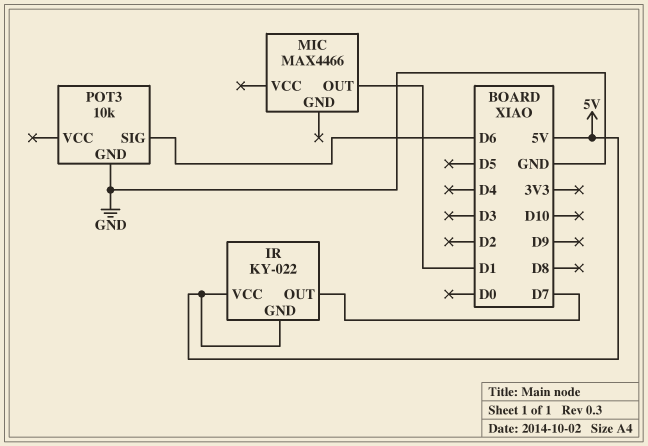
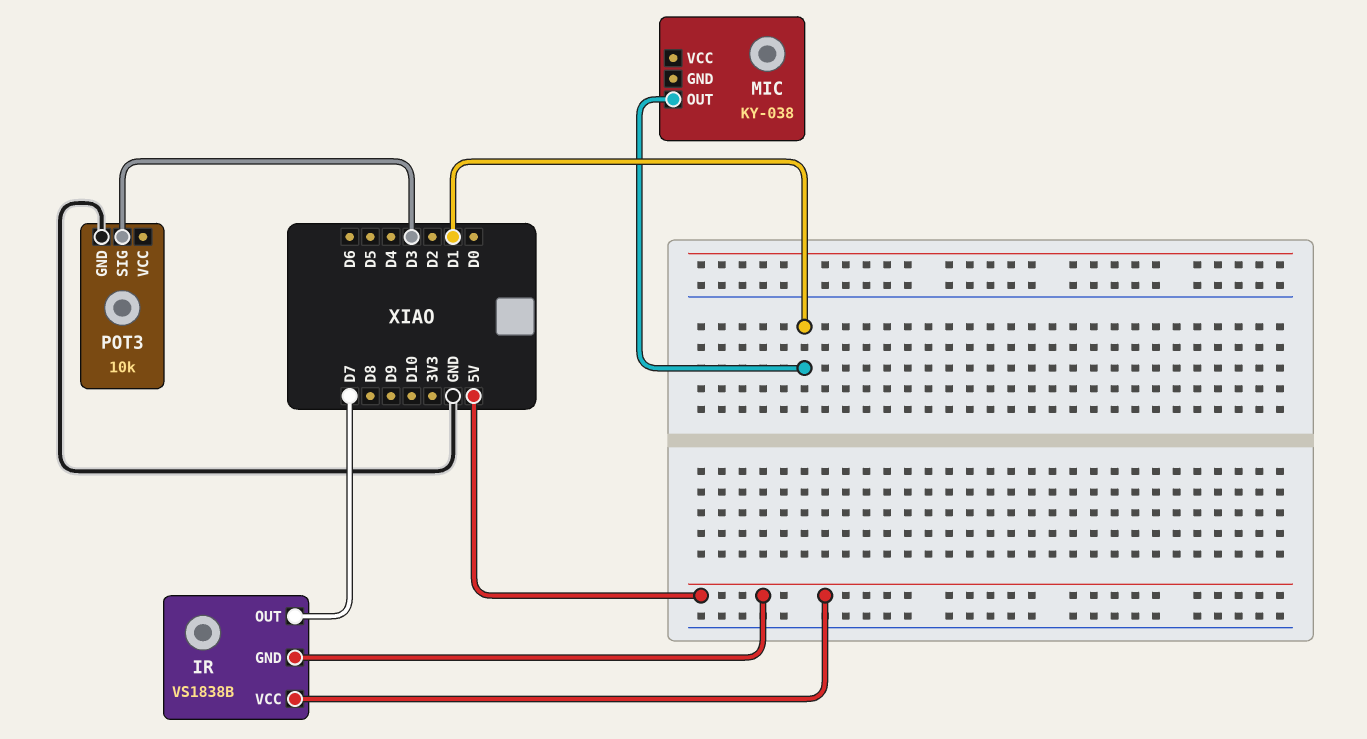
IR: KY-022 -> VS1838B
MIC: MAX4466 -> KY-038
POT3 pin SIG: D6 -> D3

